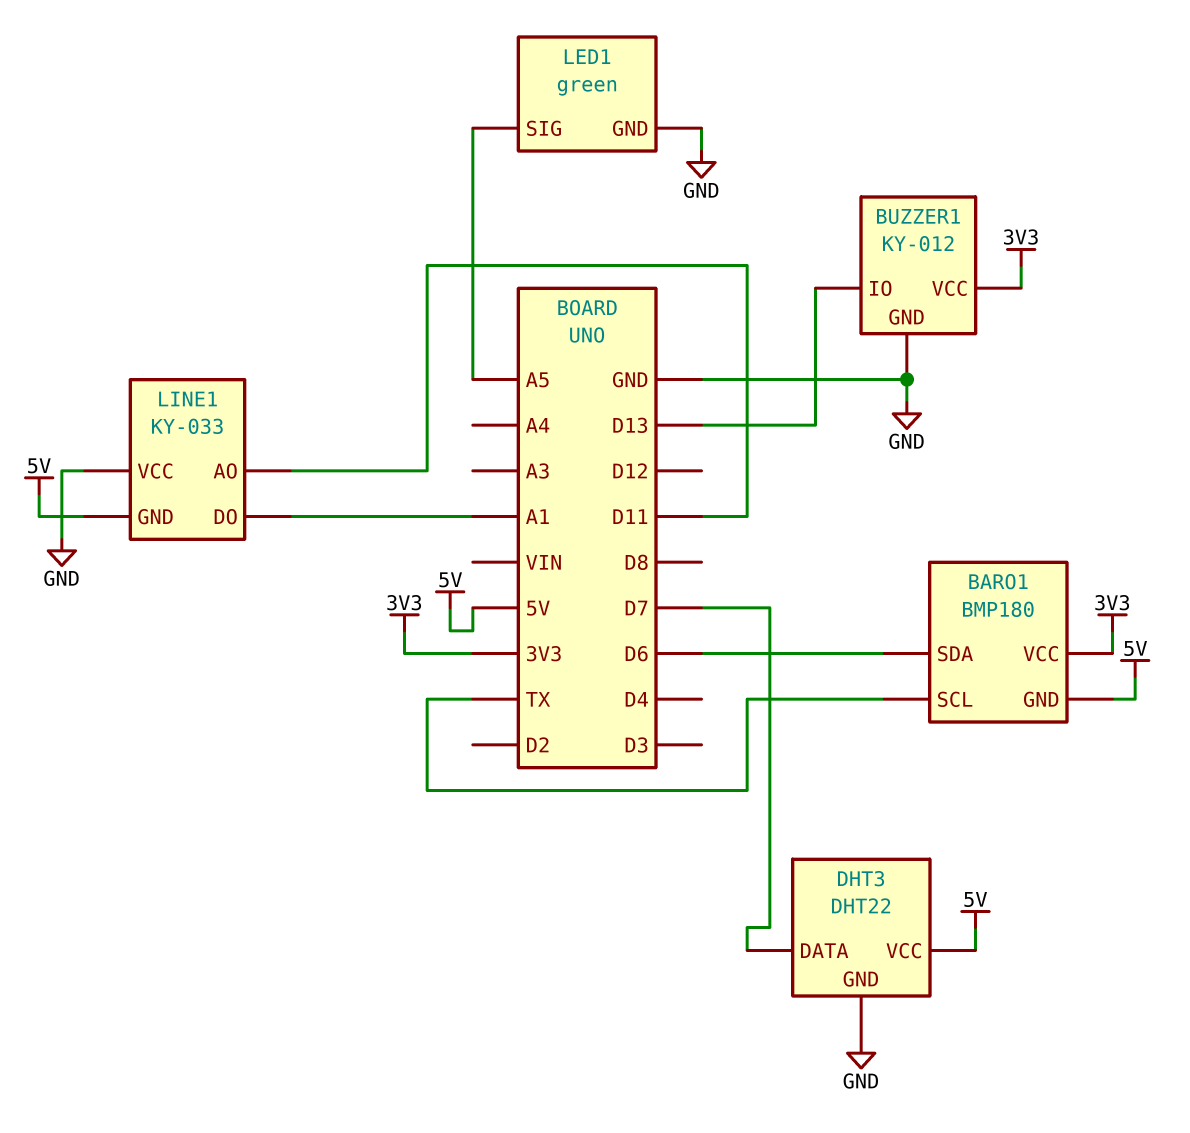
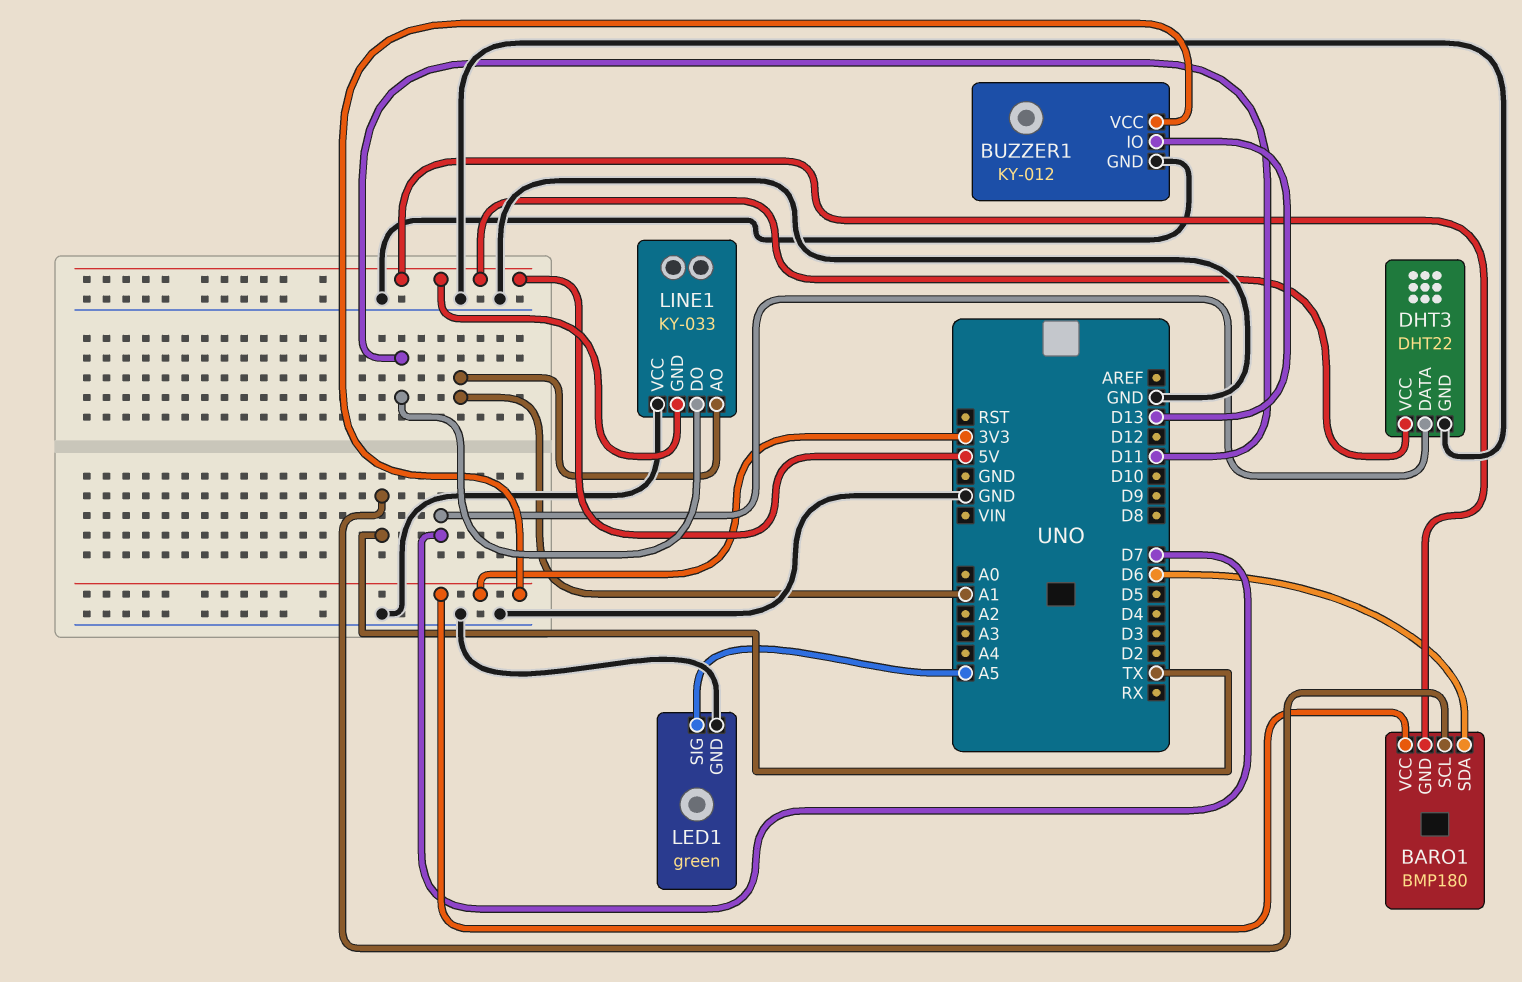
LINE1 pin AO: D11 -> A1
LINE1 pin DO: A1 -> D11

